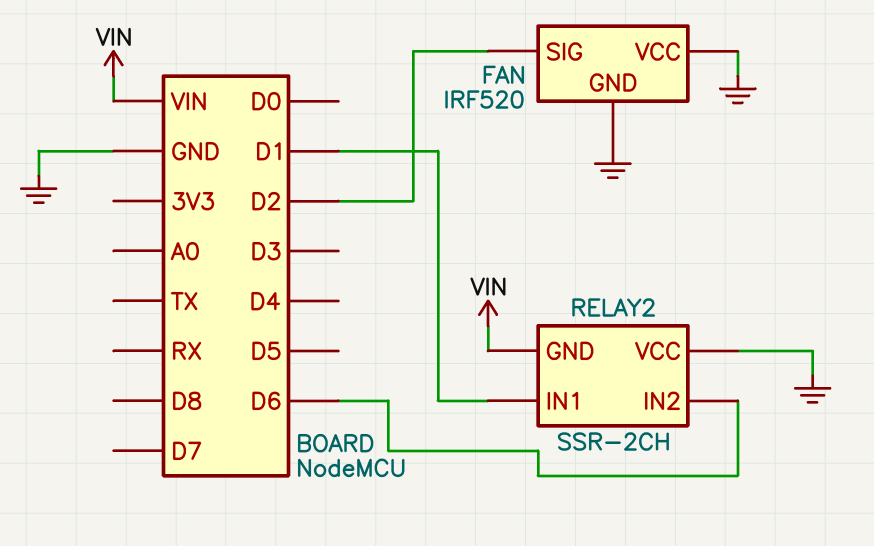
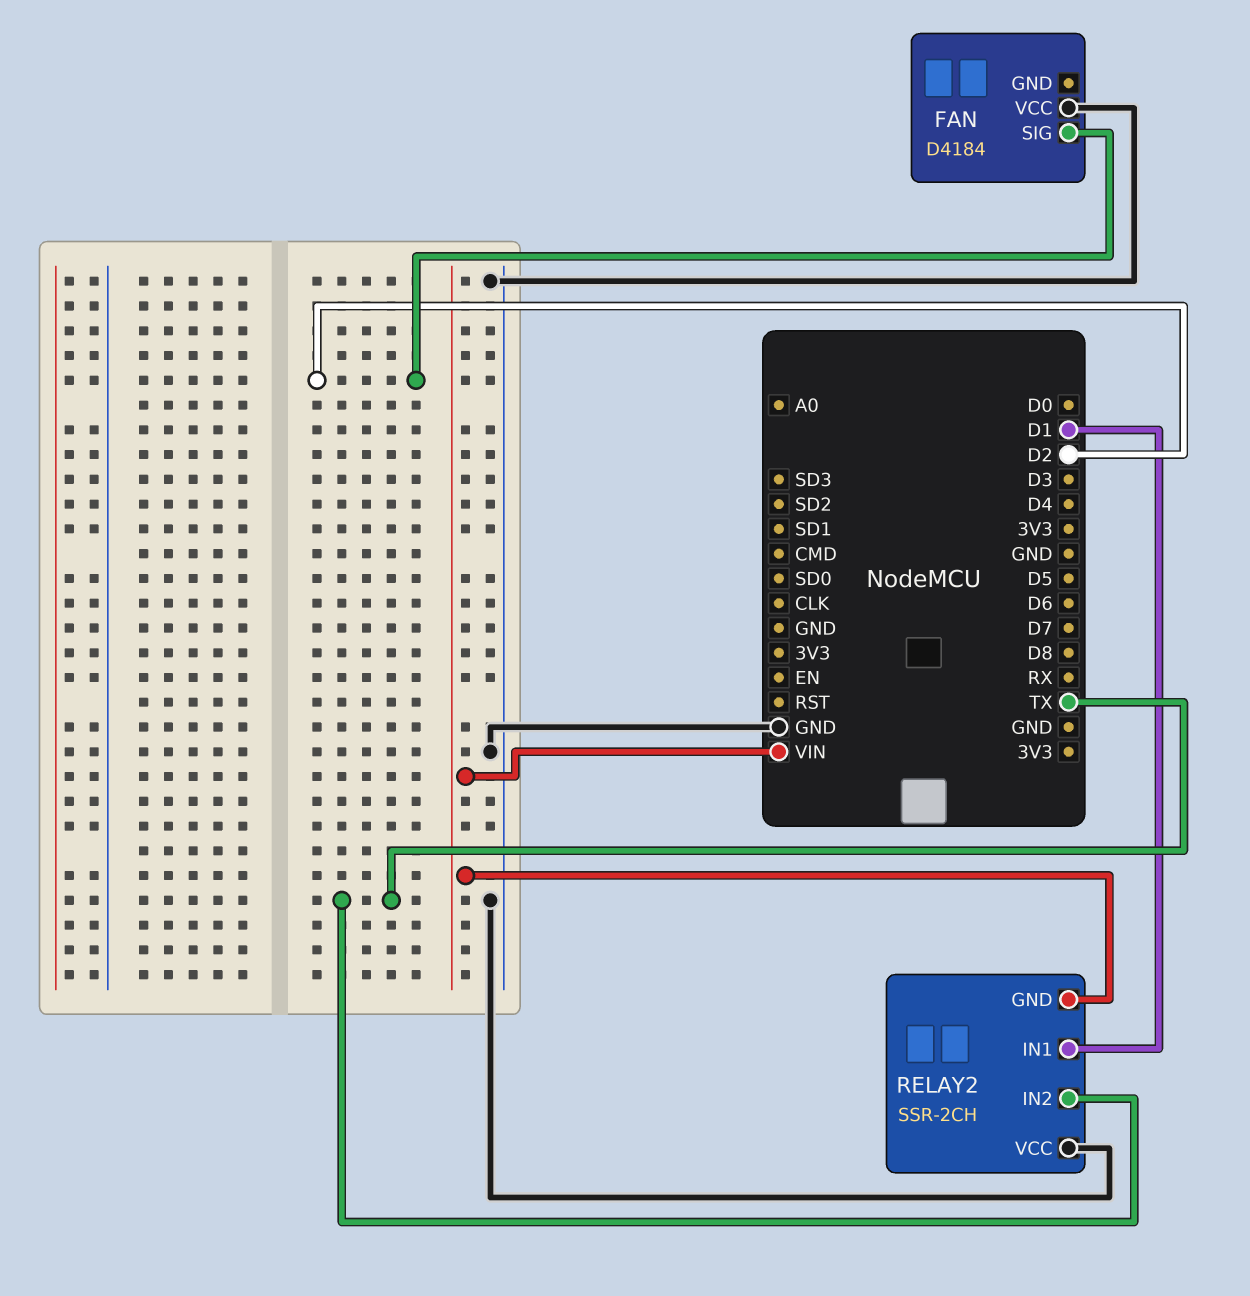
FAN: IRF520 -> D4184
FAN pin GND: GND -> none
RELAY2 pin IN2: D6 -> TX

